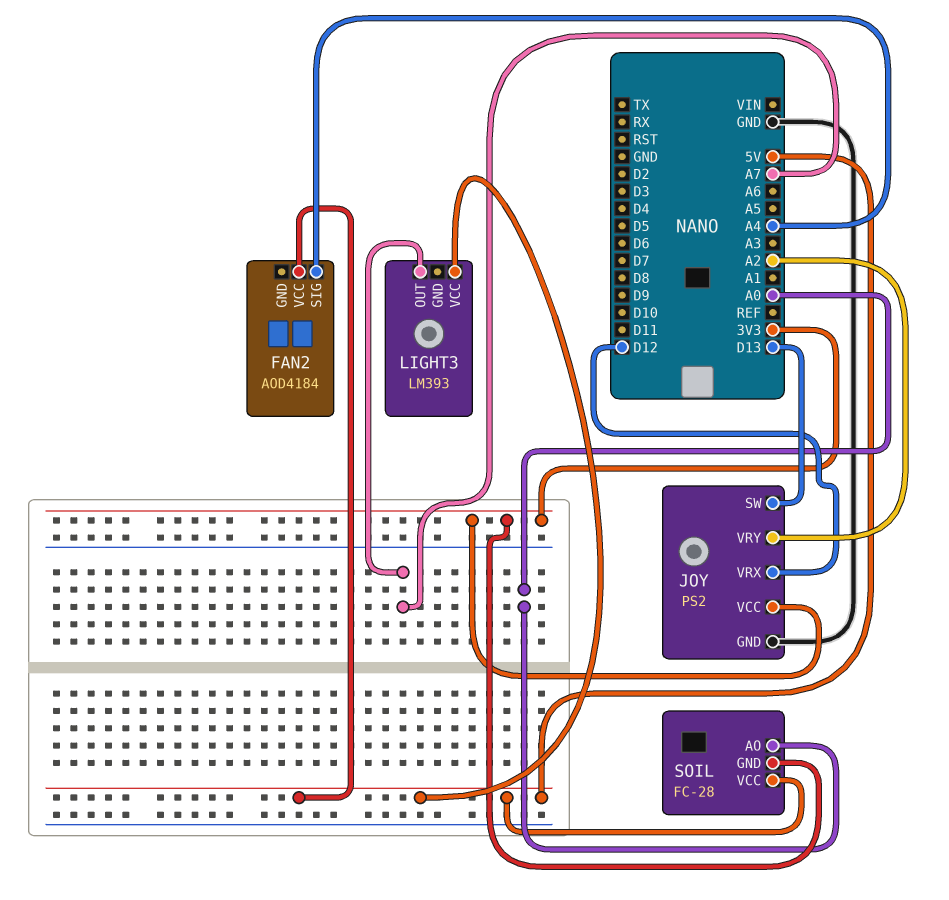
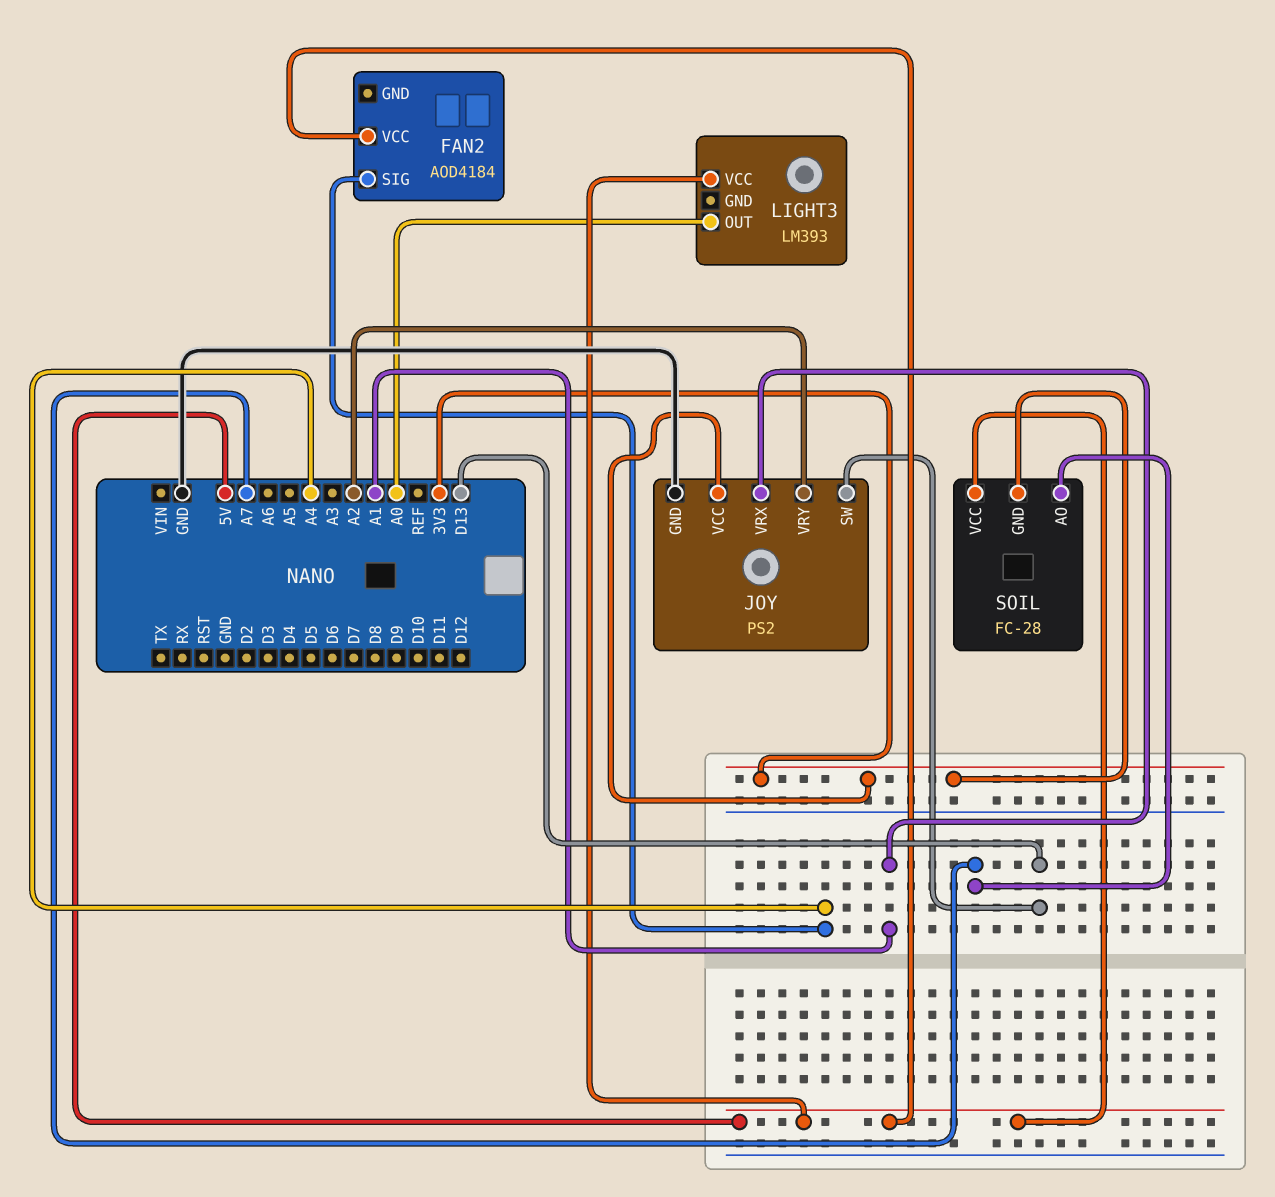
JOY pin VRX: D12 -> A1
LIGHT3 pin OUT: A7 -> A0
SOIL pin AO: A0 -> A7

